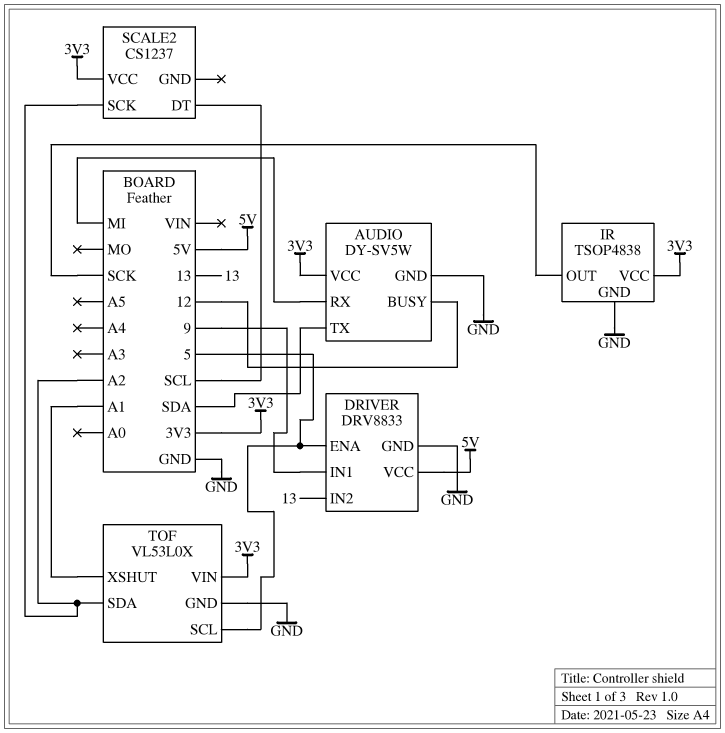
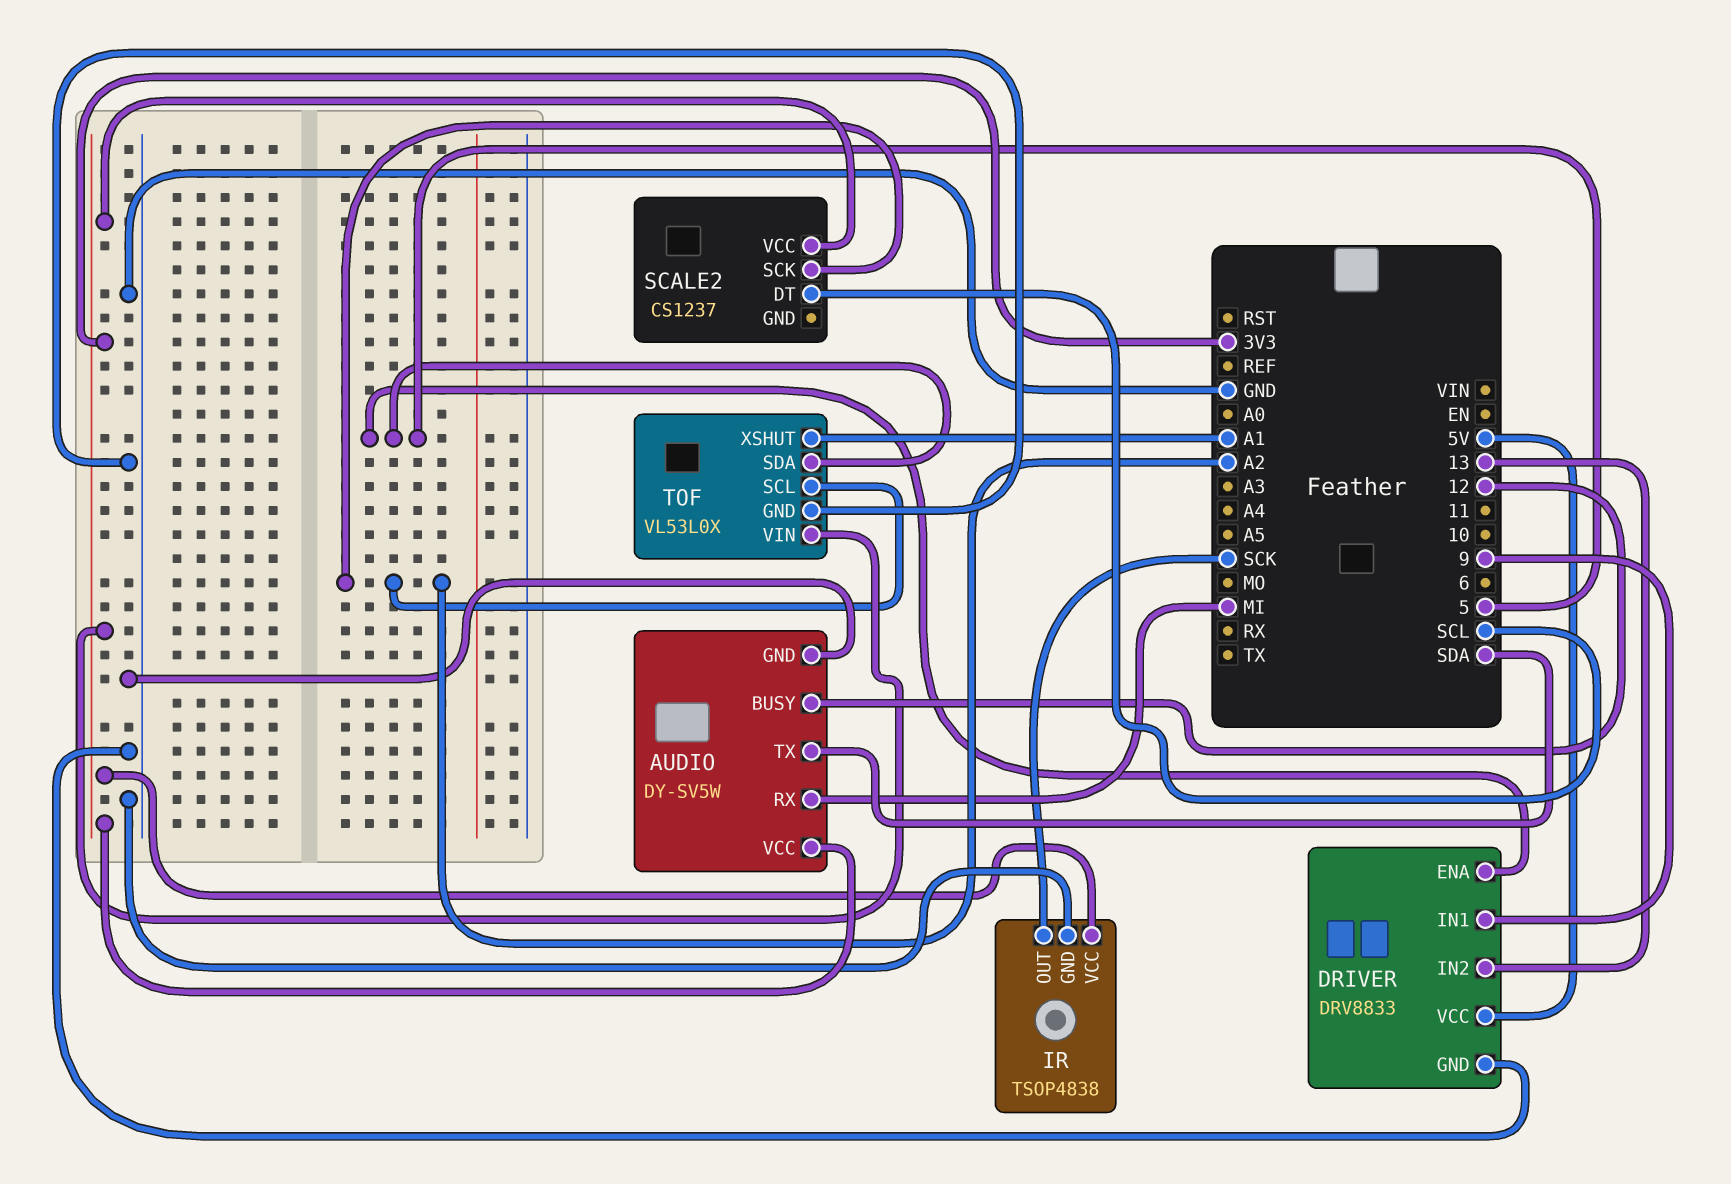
TOF pin SCL: 5 -> A2
TOF pin SDA: A2 -> 5

